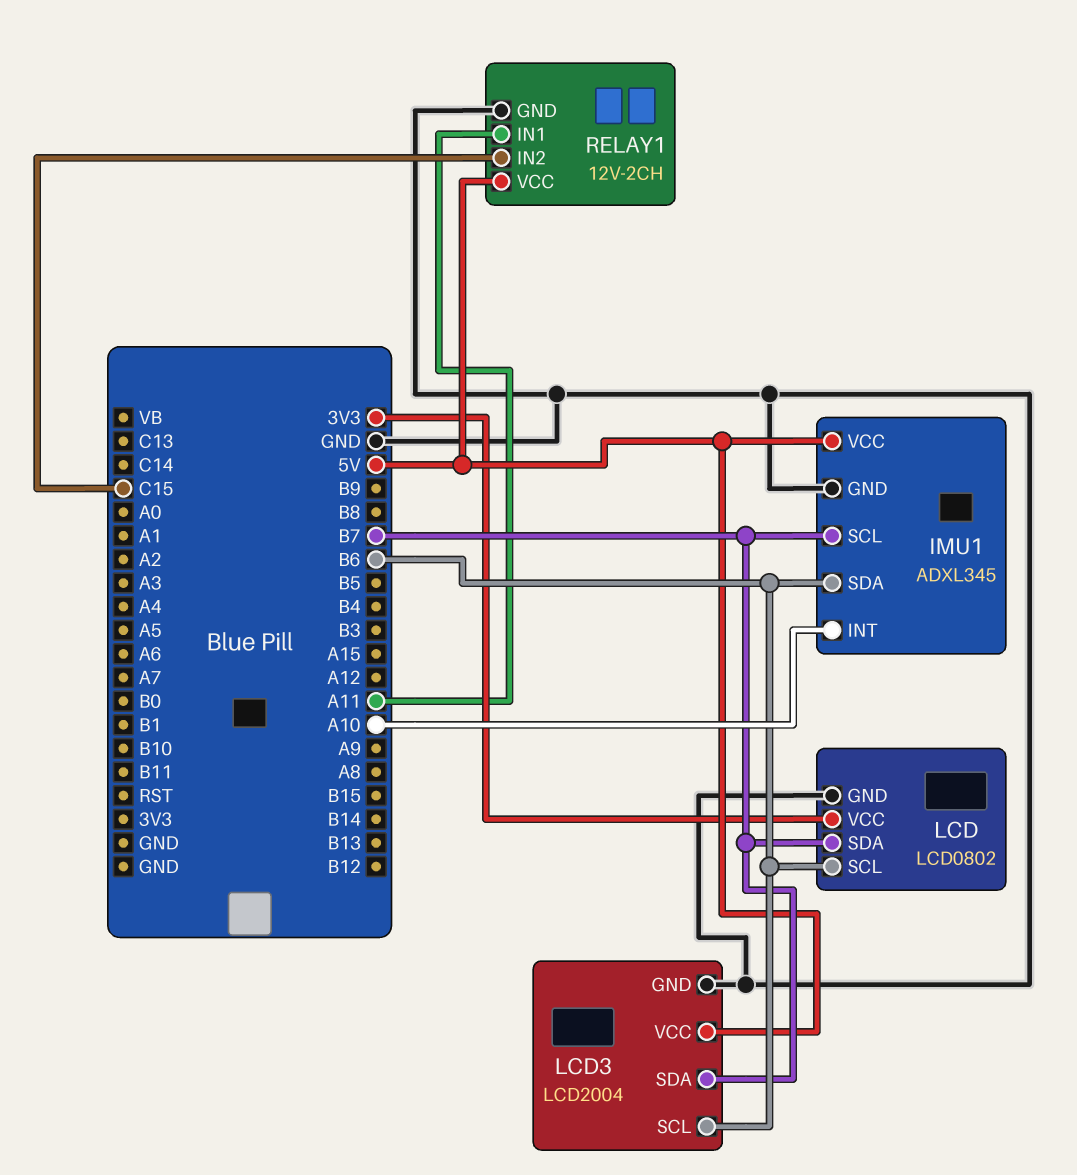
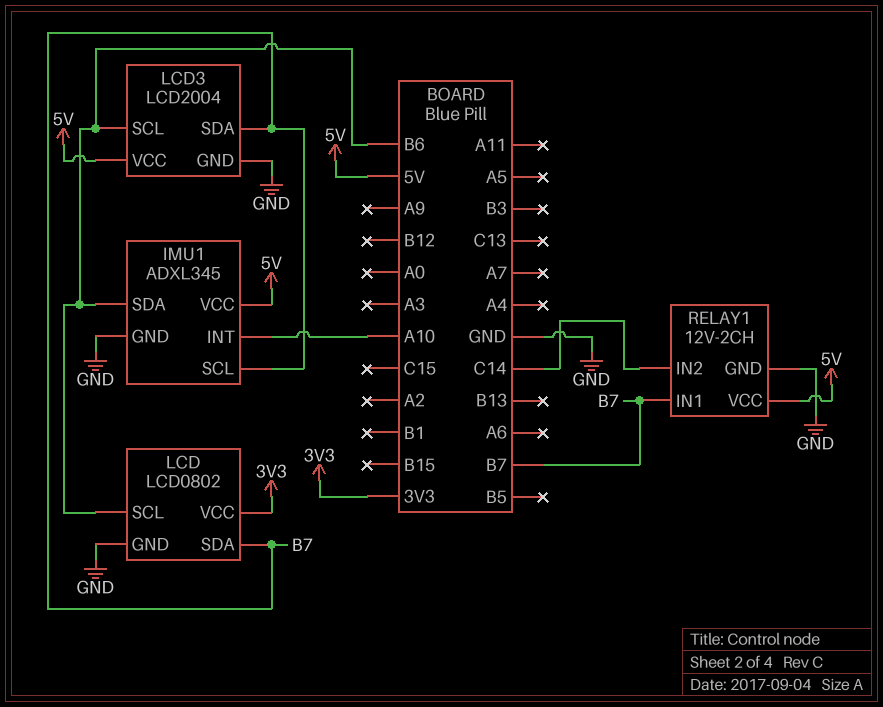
RELAY1 pin IN1: A11 -> B7
RELAY1 pin IN2: C15 -> C14

